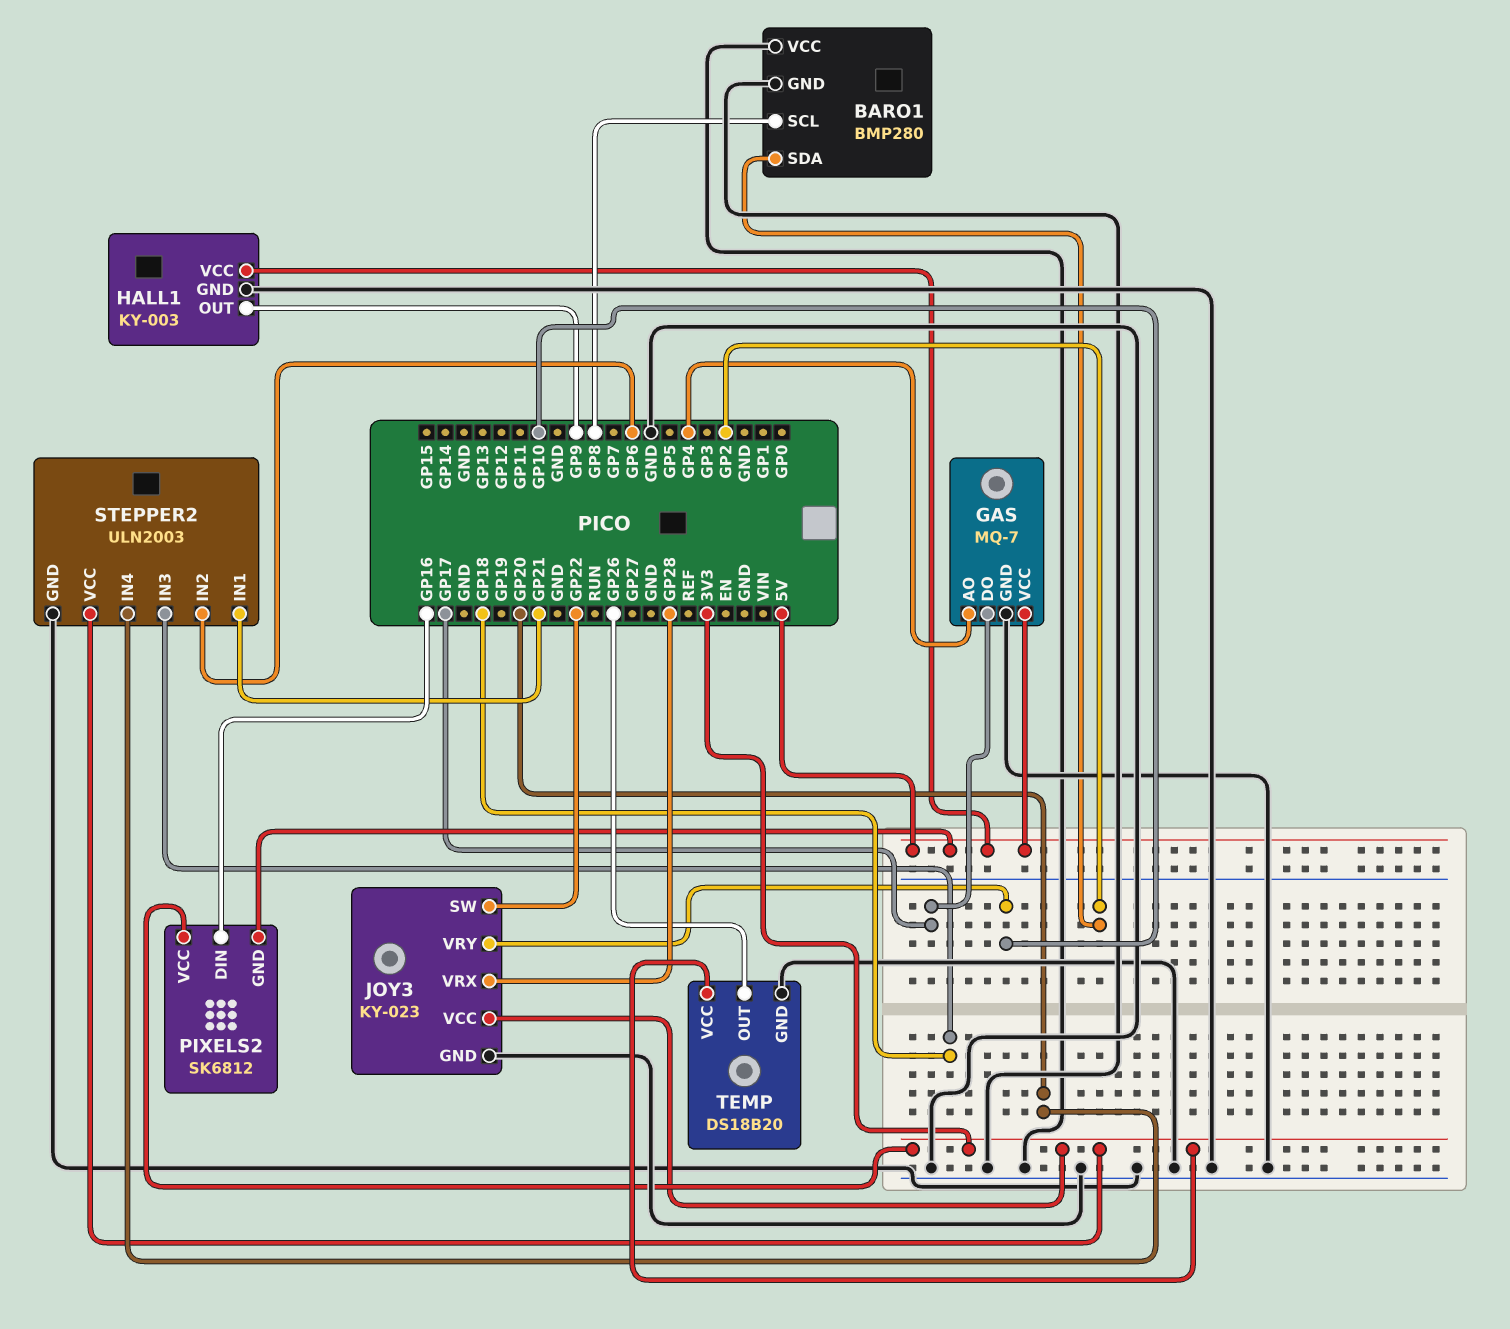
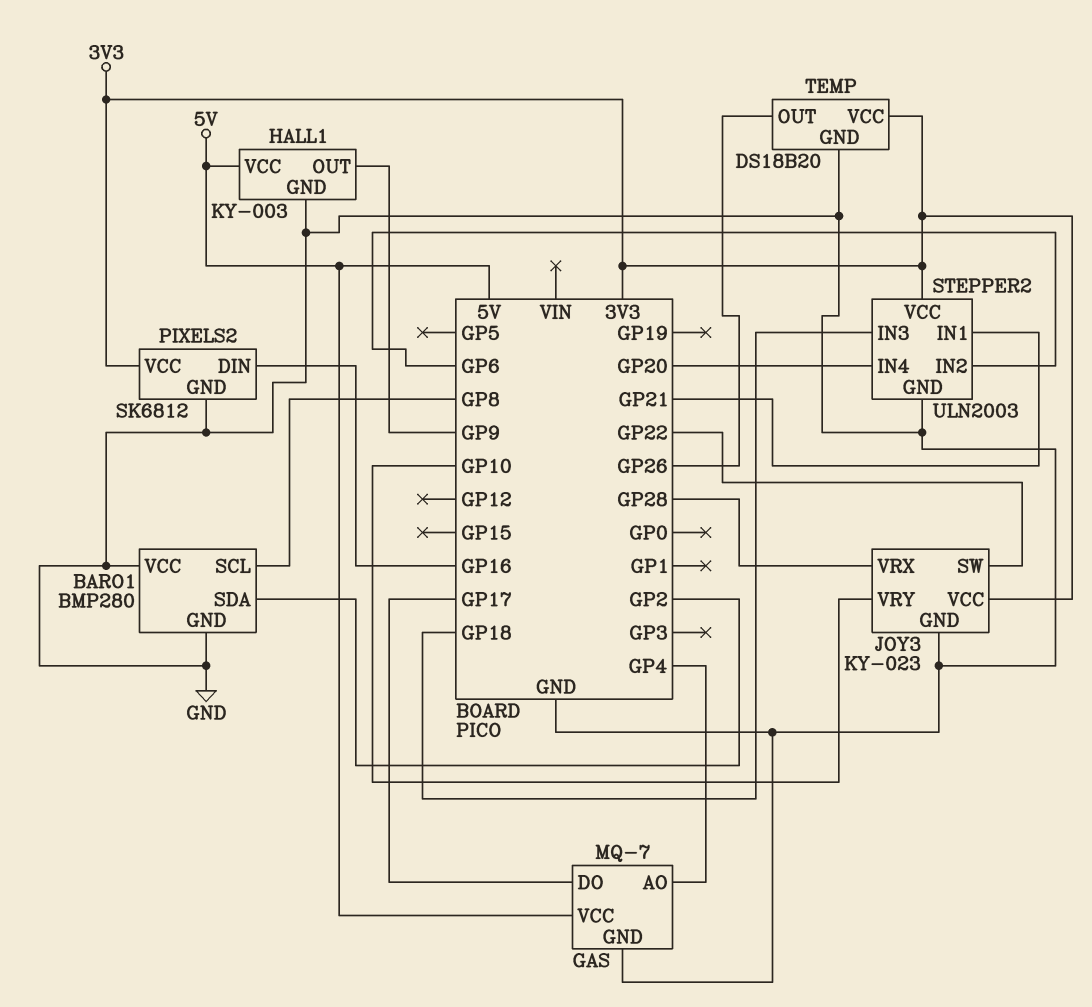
PIXELS2 pin GND: 5V -> GND

